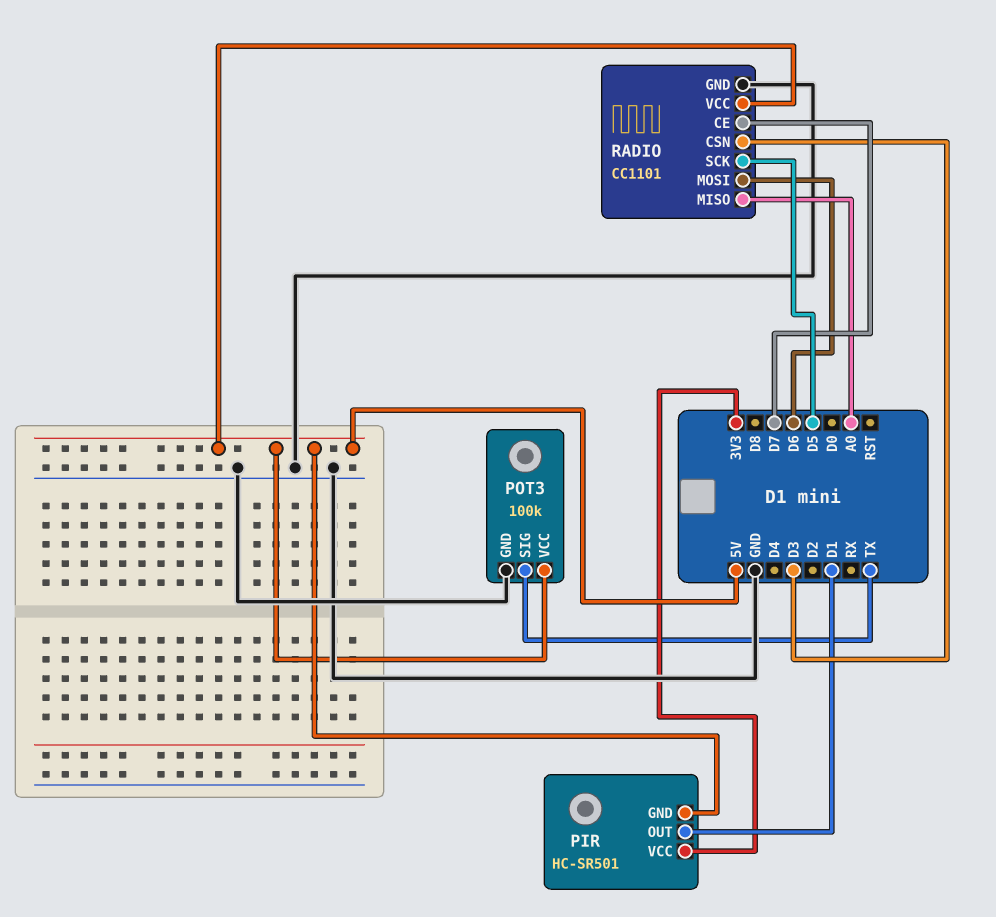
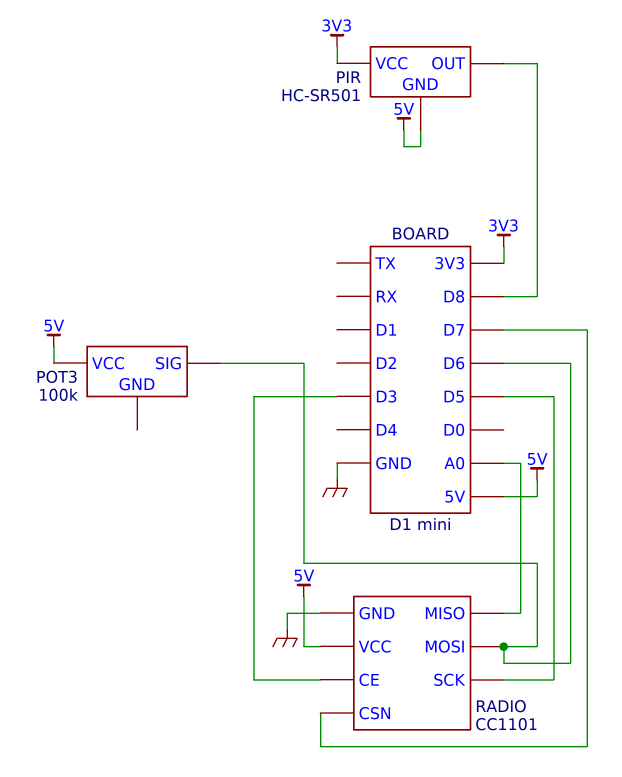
PIR pin OUT: D1 -> D8
POT3 pin GND: GND -> none
POT3 pin SIG: TX -> D6
RADIO pin CE: D7 -> D3
RADIO pin CSN: D3 -> D7

